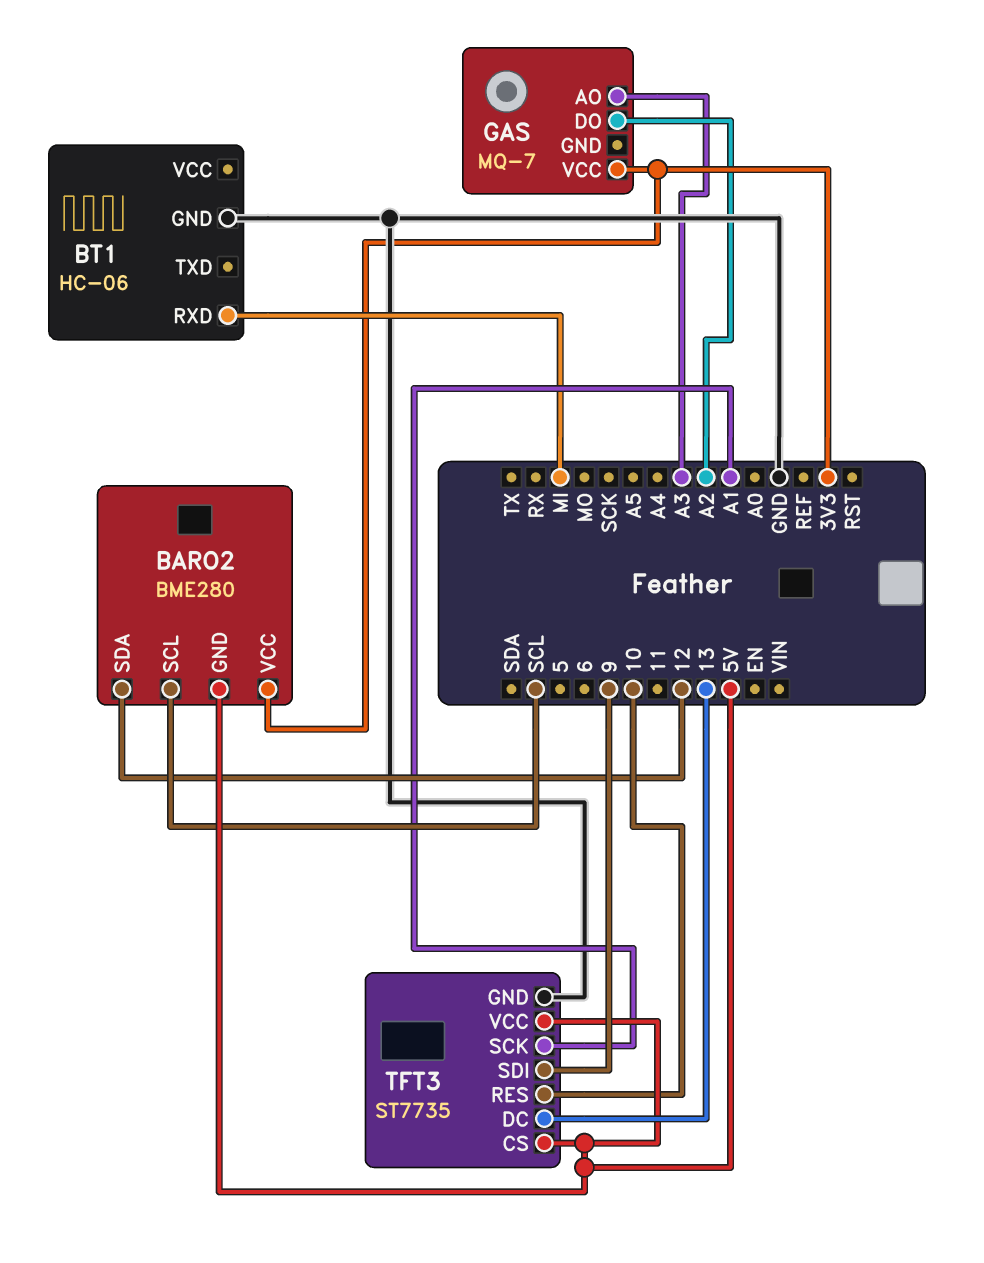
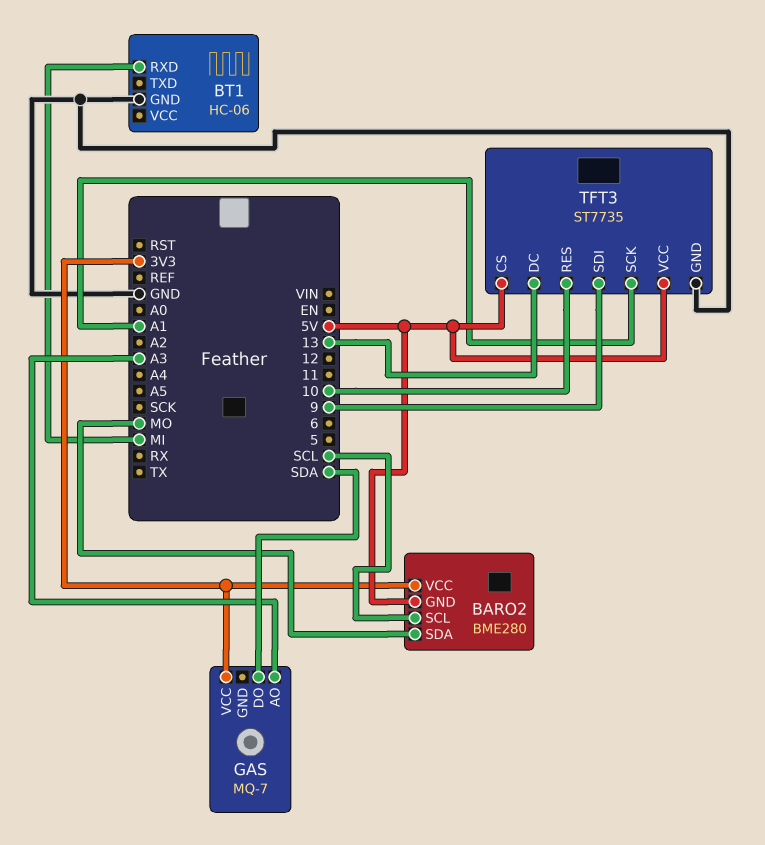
BARO2 pin SDA: 12 -> MO
GAS pin DO: A2 -> SDA

